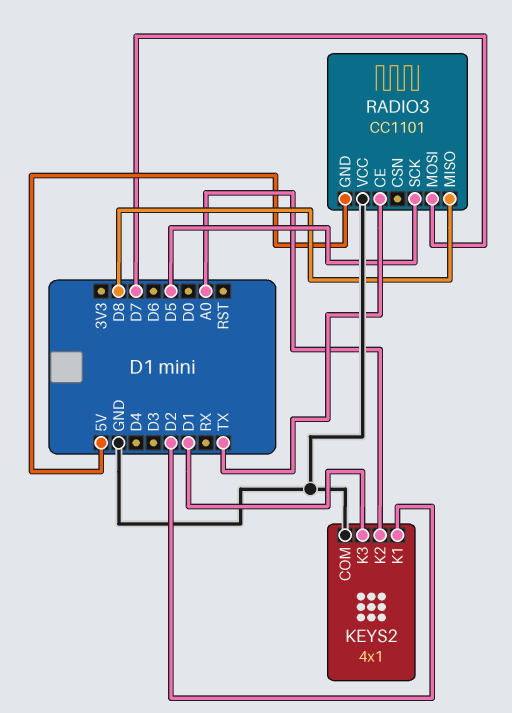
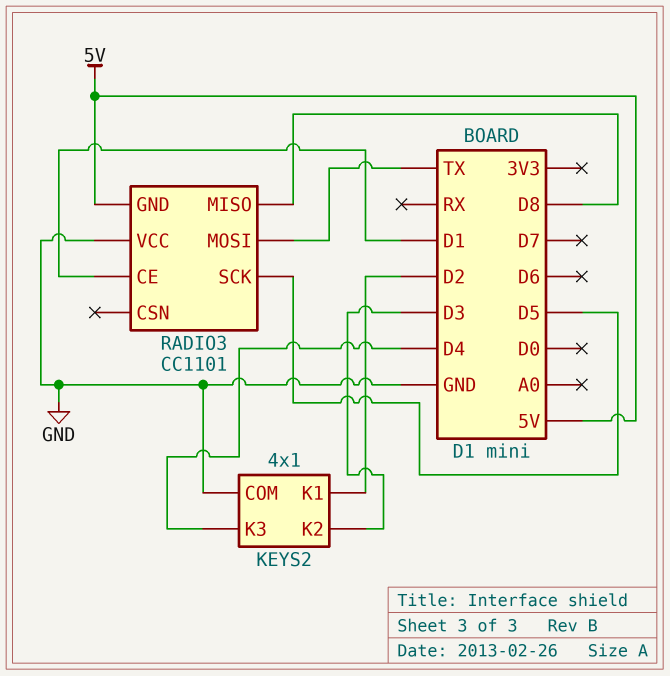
KEYS2 pin K2: A0 -> D3
KEYS2 pin K3: D1 -> D4
RADIO3 pin CE: TX -> D1
RADIO3 pin MOSI: D7 -> TX

